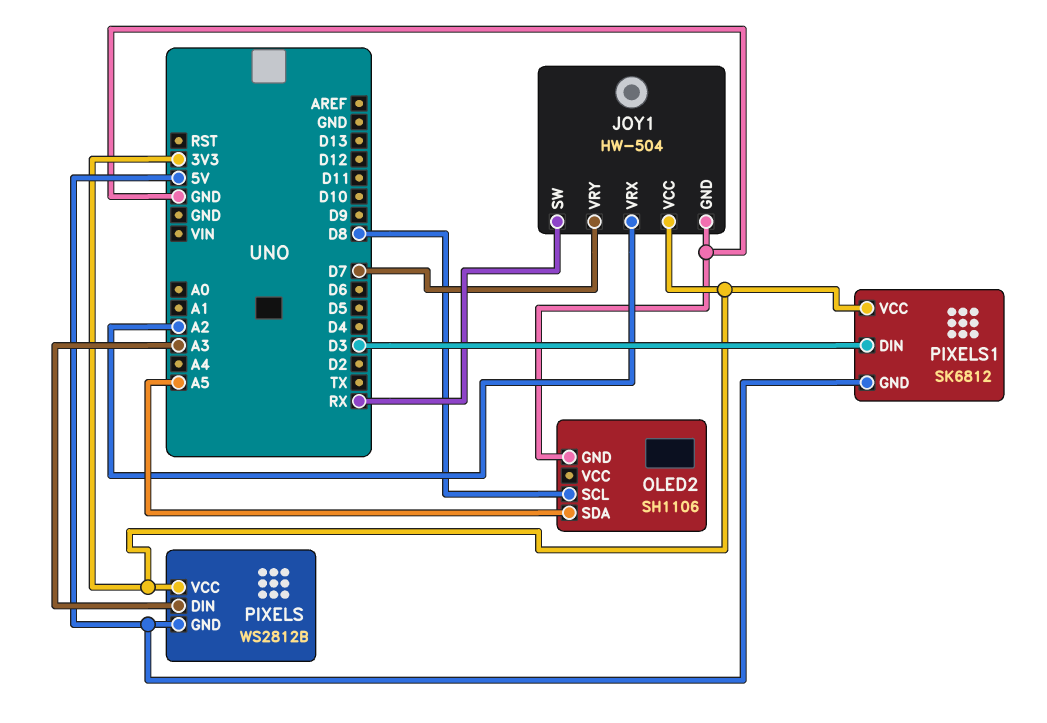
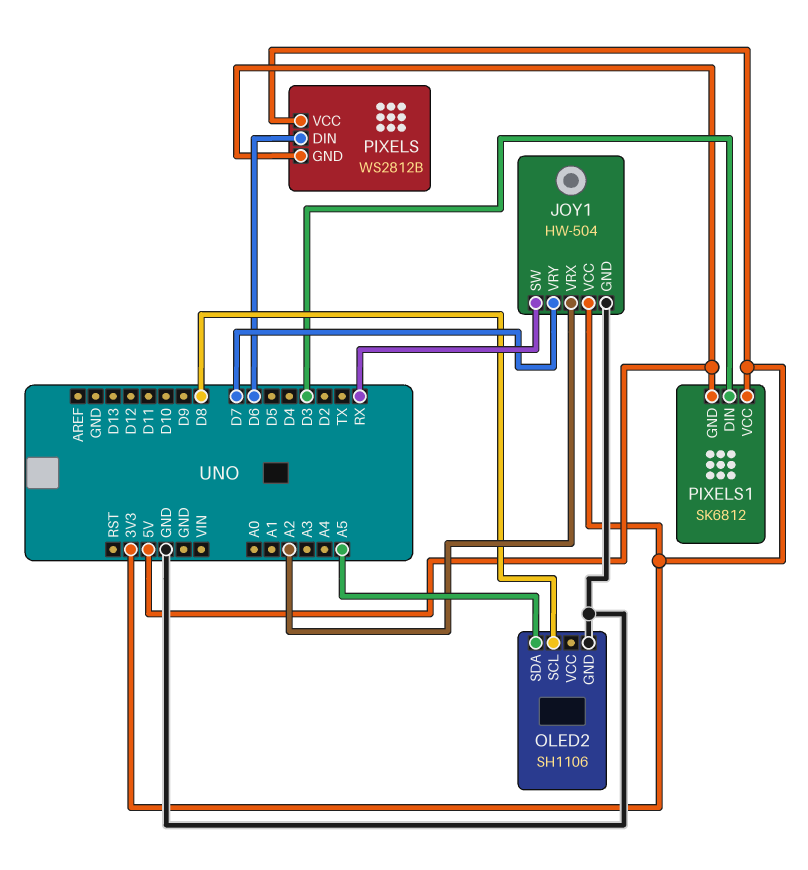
PIXELS pin DIN: A3 -> D6

